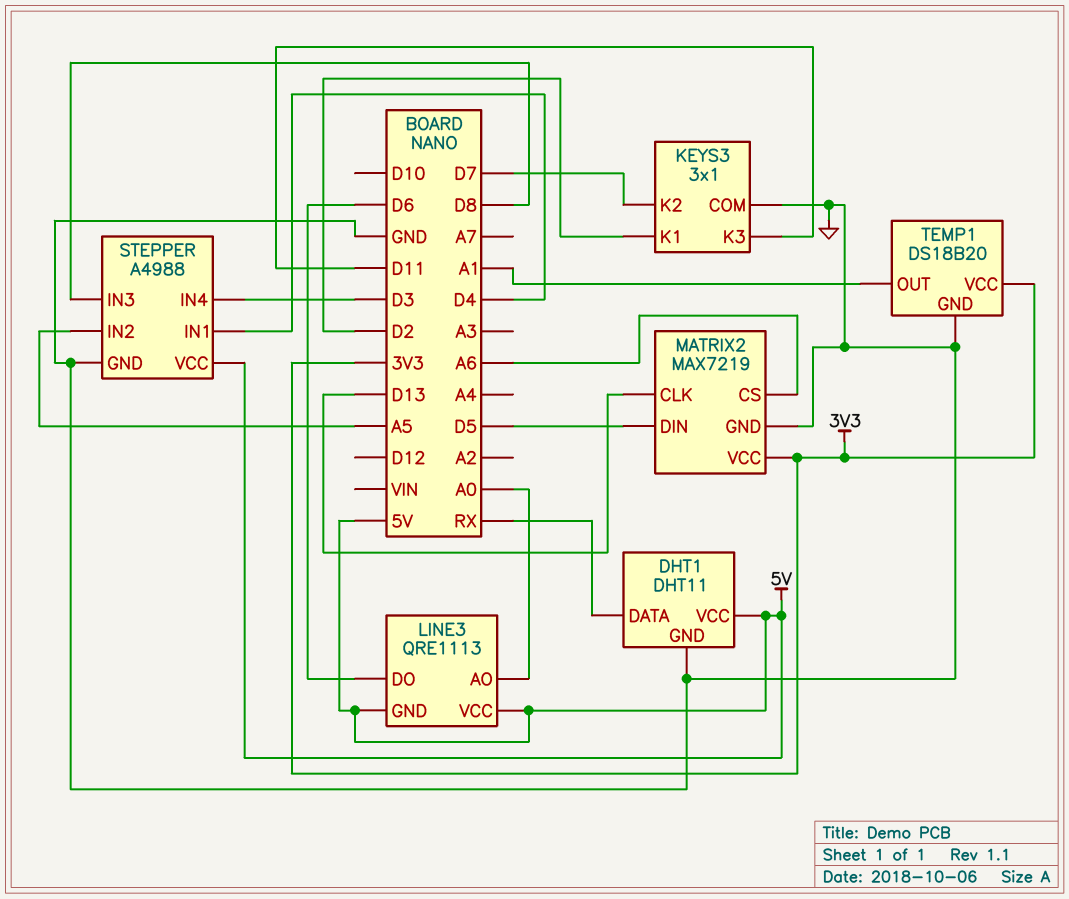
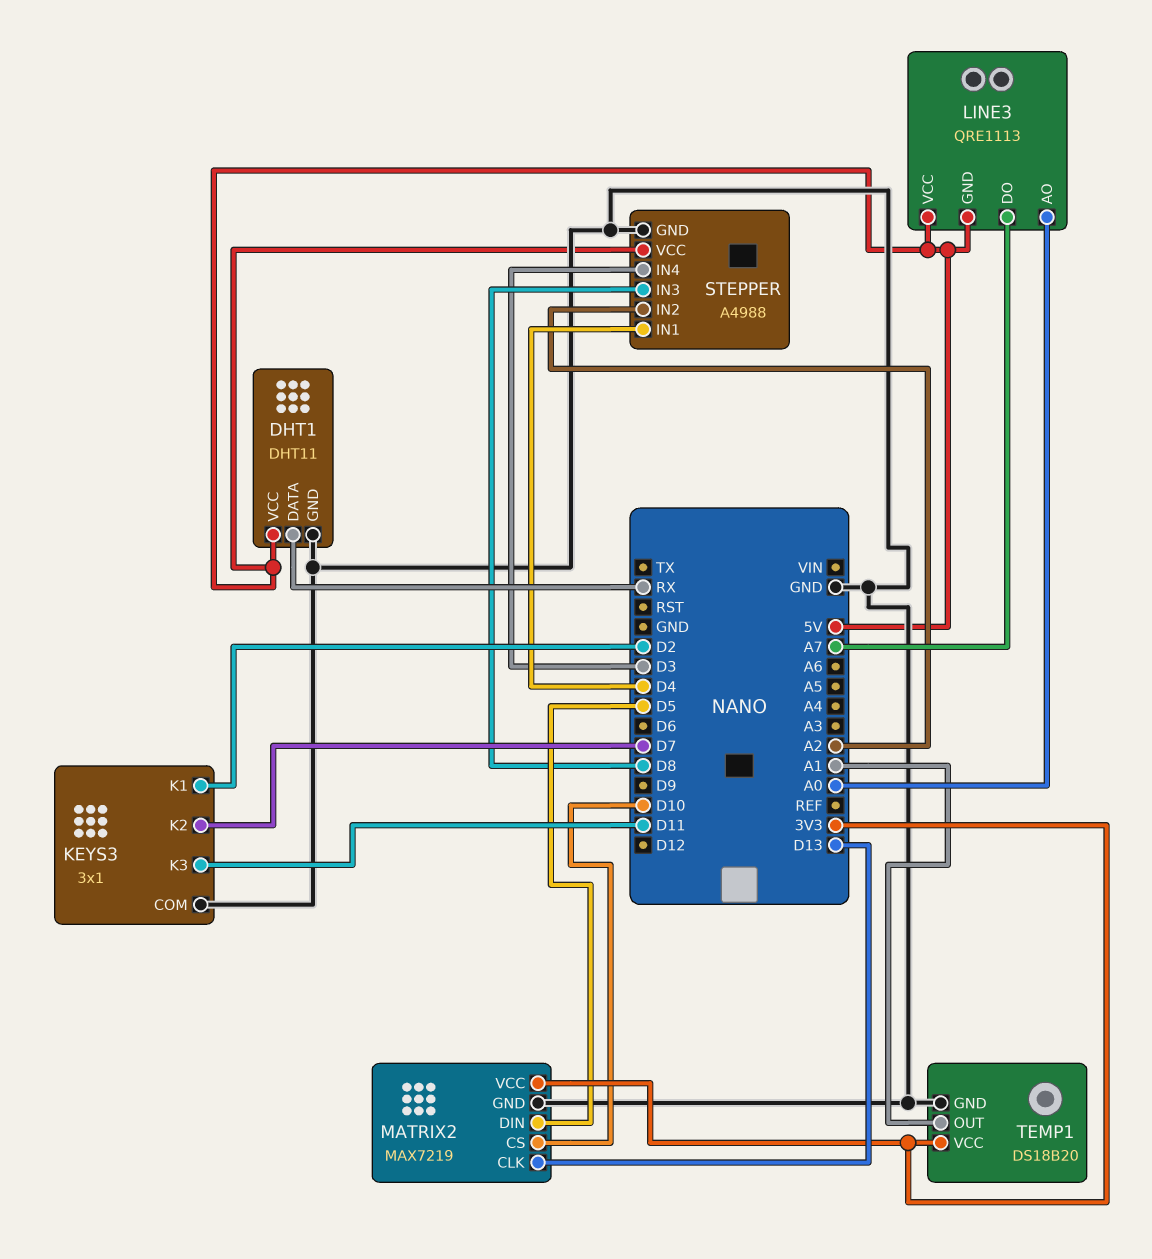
LINE3 pin DO: D6 -> A7
MATRIX2 pin CS: A6 -> D10
STEPPER pin IN2: A5 -> A2

